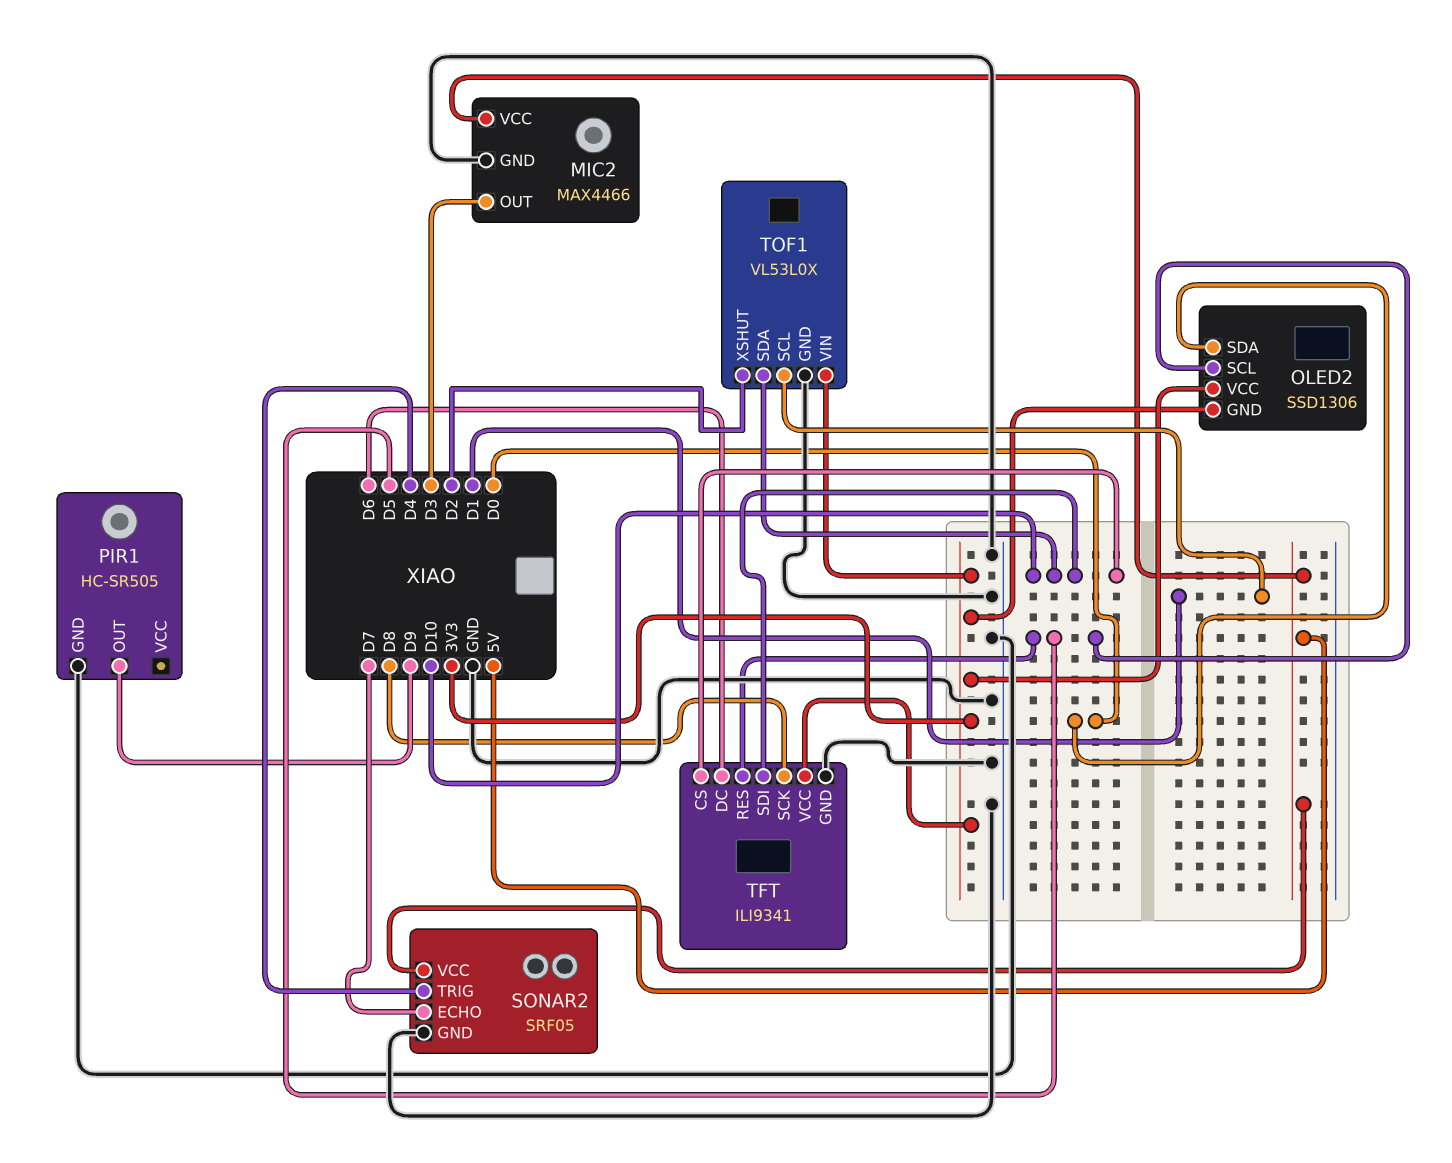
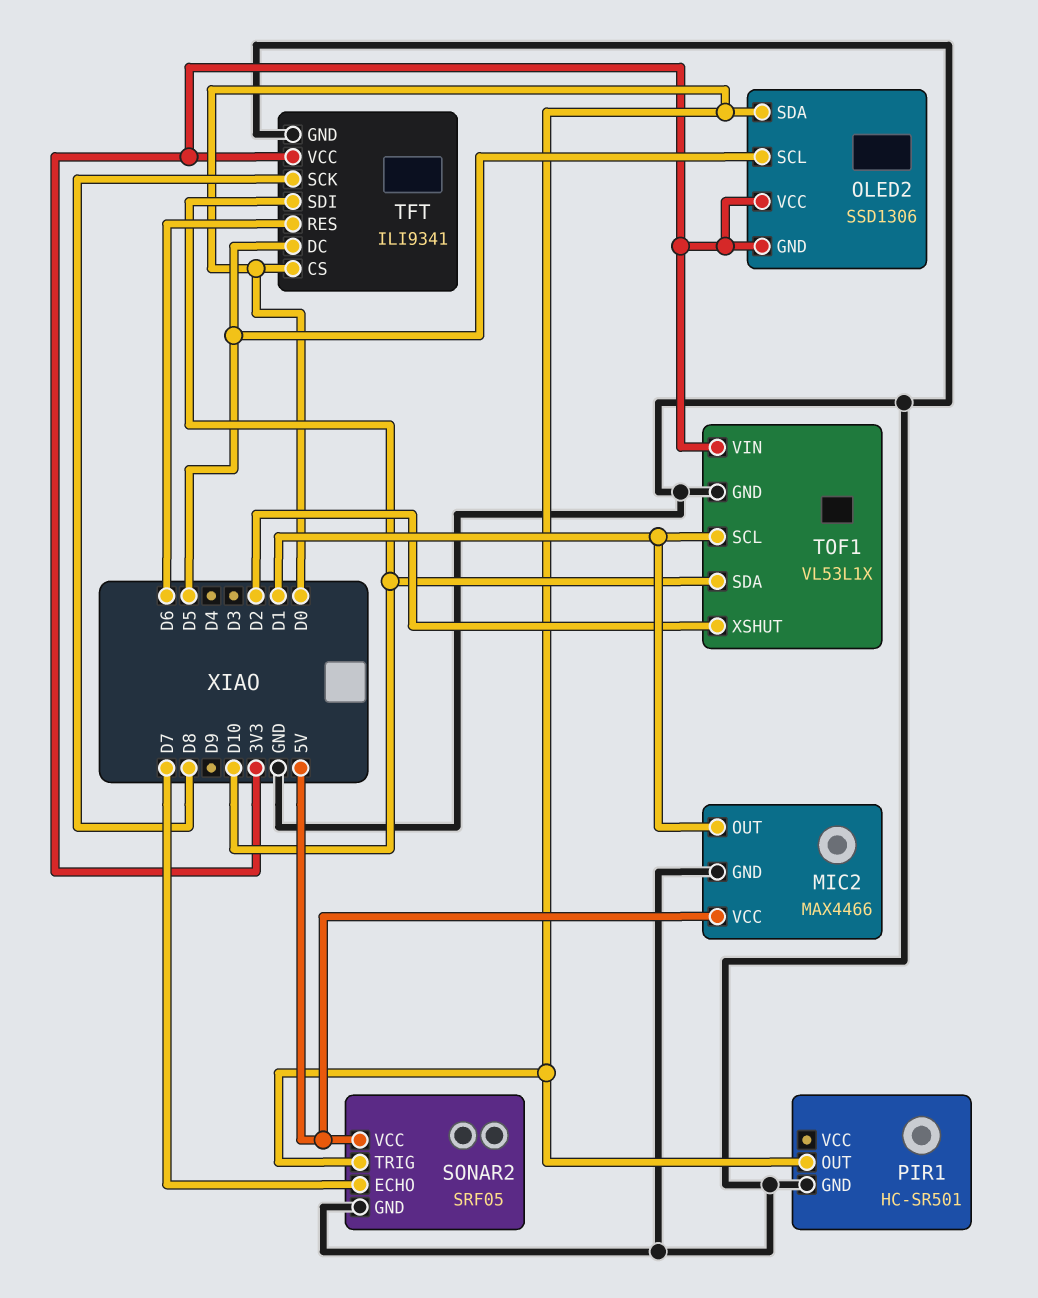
MIC2 pin OUT: D3 -> D1
PIR1: HC-SR505 -> HC-SR501
PIR1 pin OUT: D9 -> D0
SONAR2 pin TRIG: D4 -> D0
TFT pin CS: D10 -> D0
TFT pin DC: D6 -> D5
TFT pin RES: D5 -> D6
TOF1: VL53L0X -> VL53L1X

